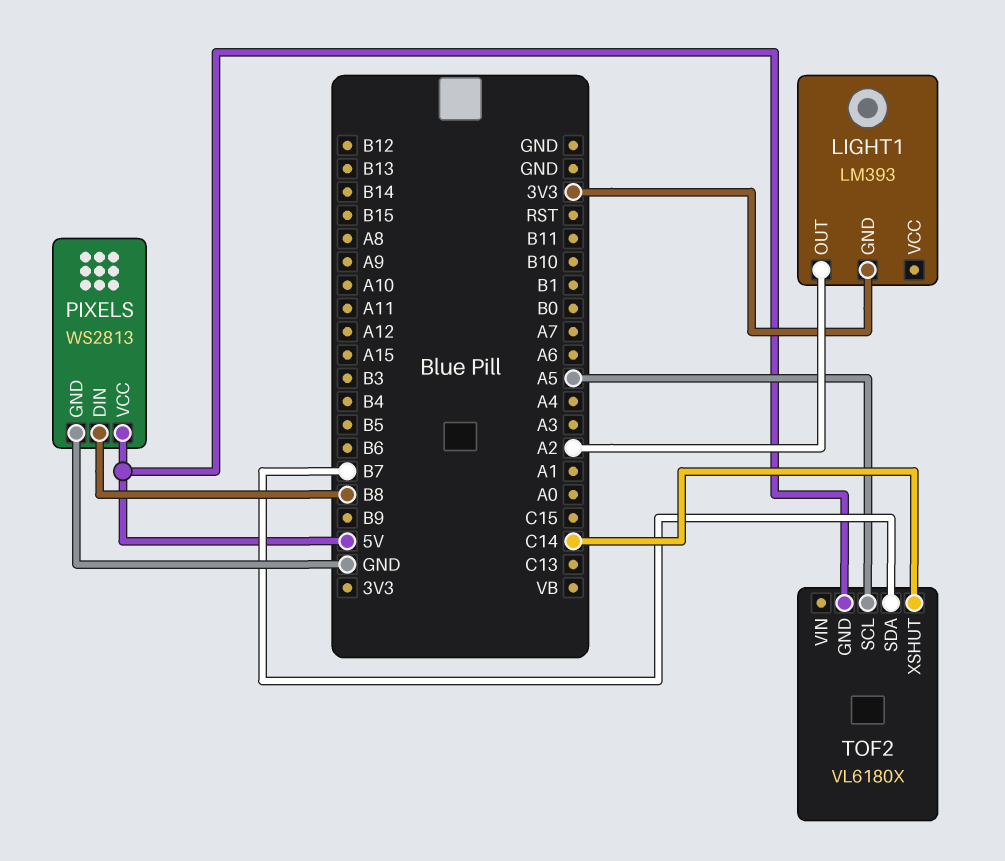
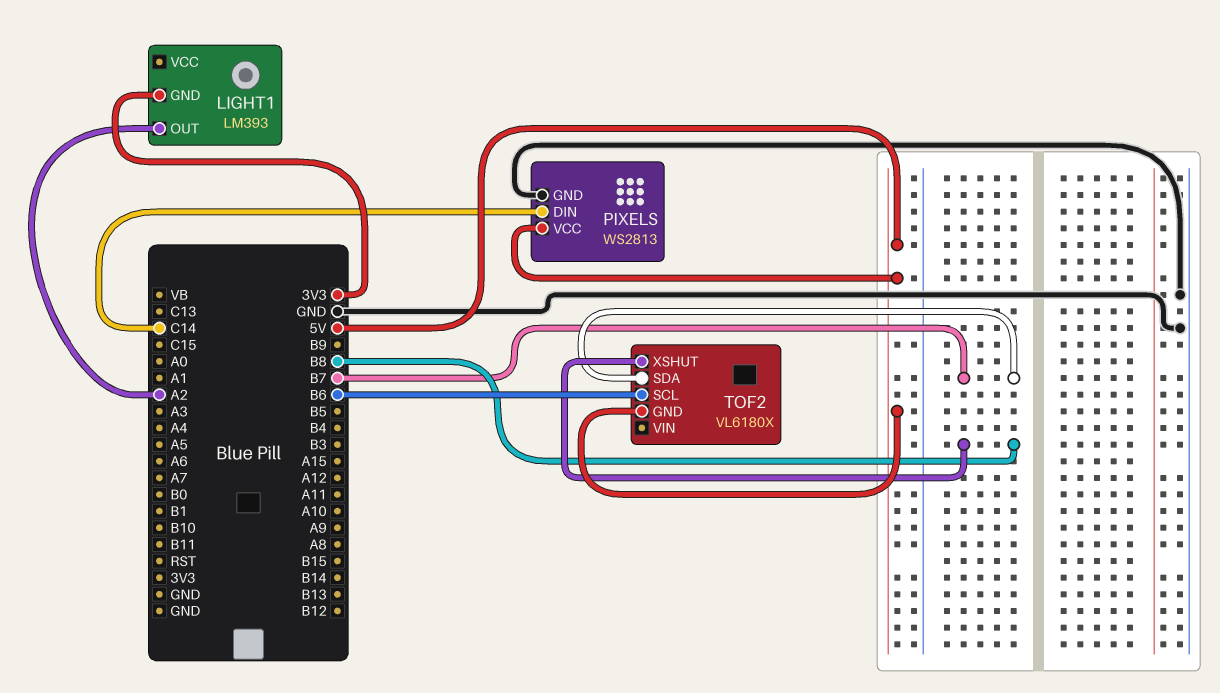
PIXELS pin DIN: B8 -> C14
TOF2 pin SCL: A5 -> B6
TOF2 pin XSHUT: C14 -> B8

